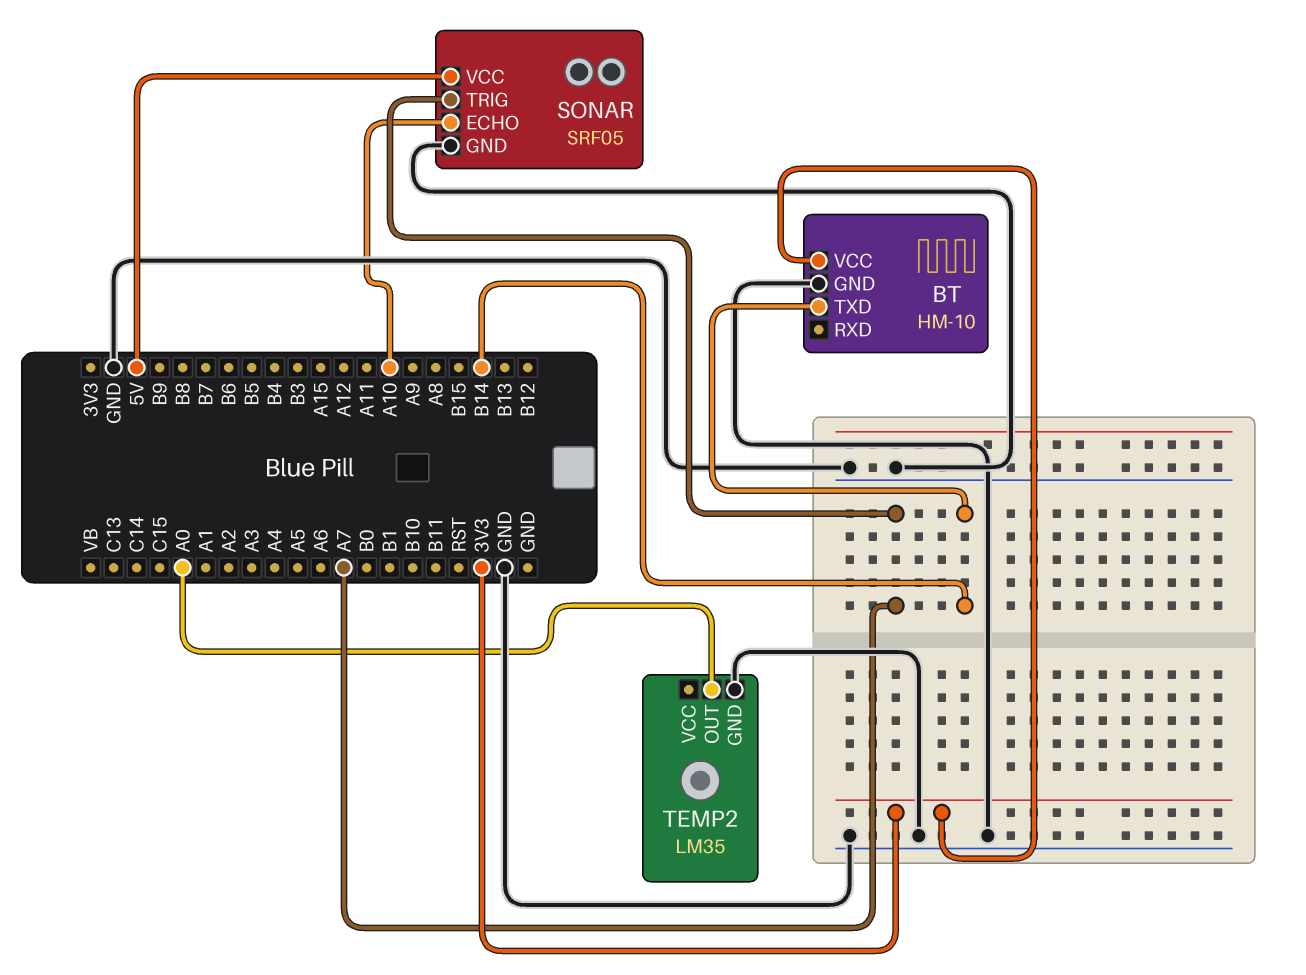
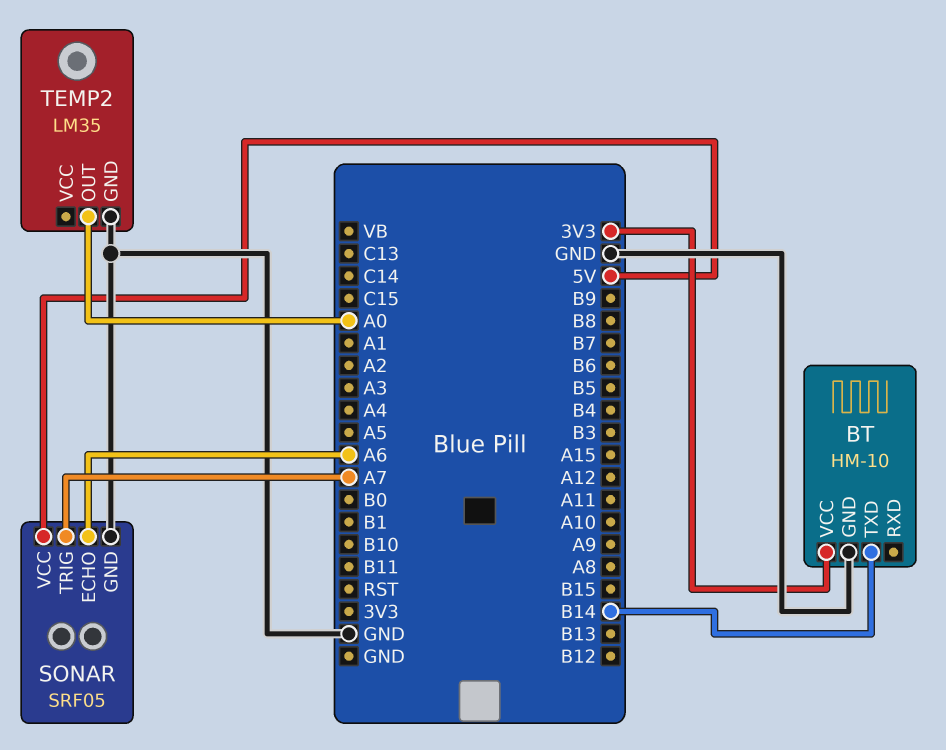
SONAR pin ECHO: A10 -> A6

